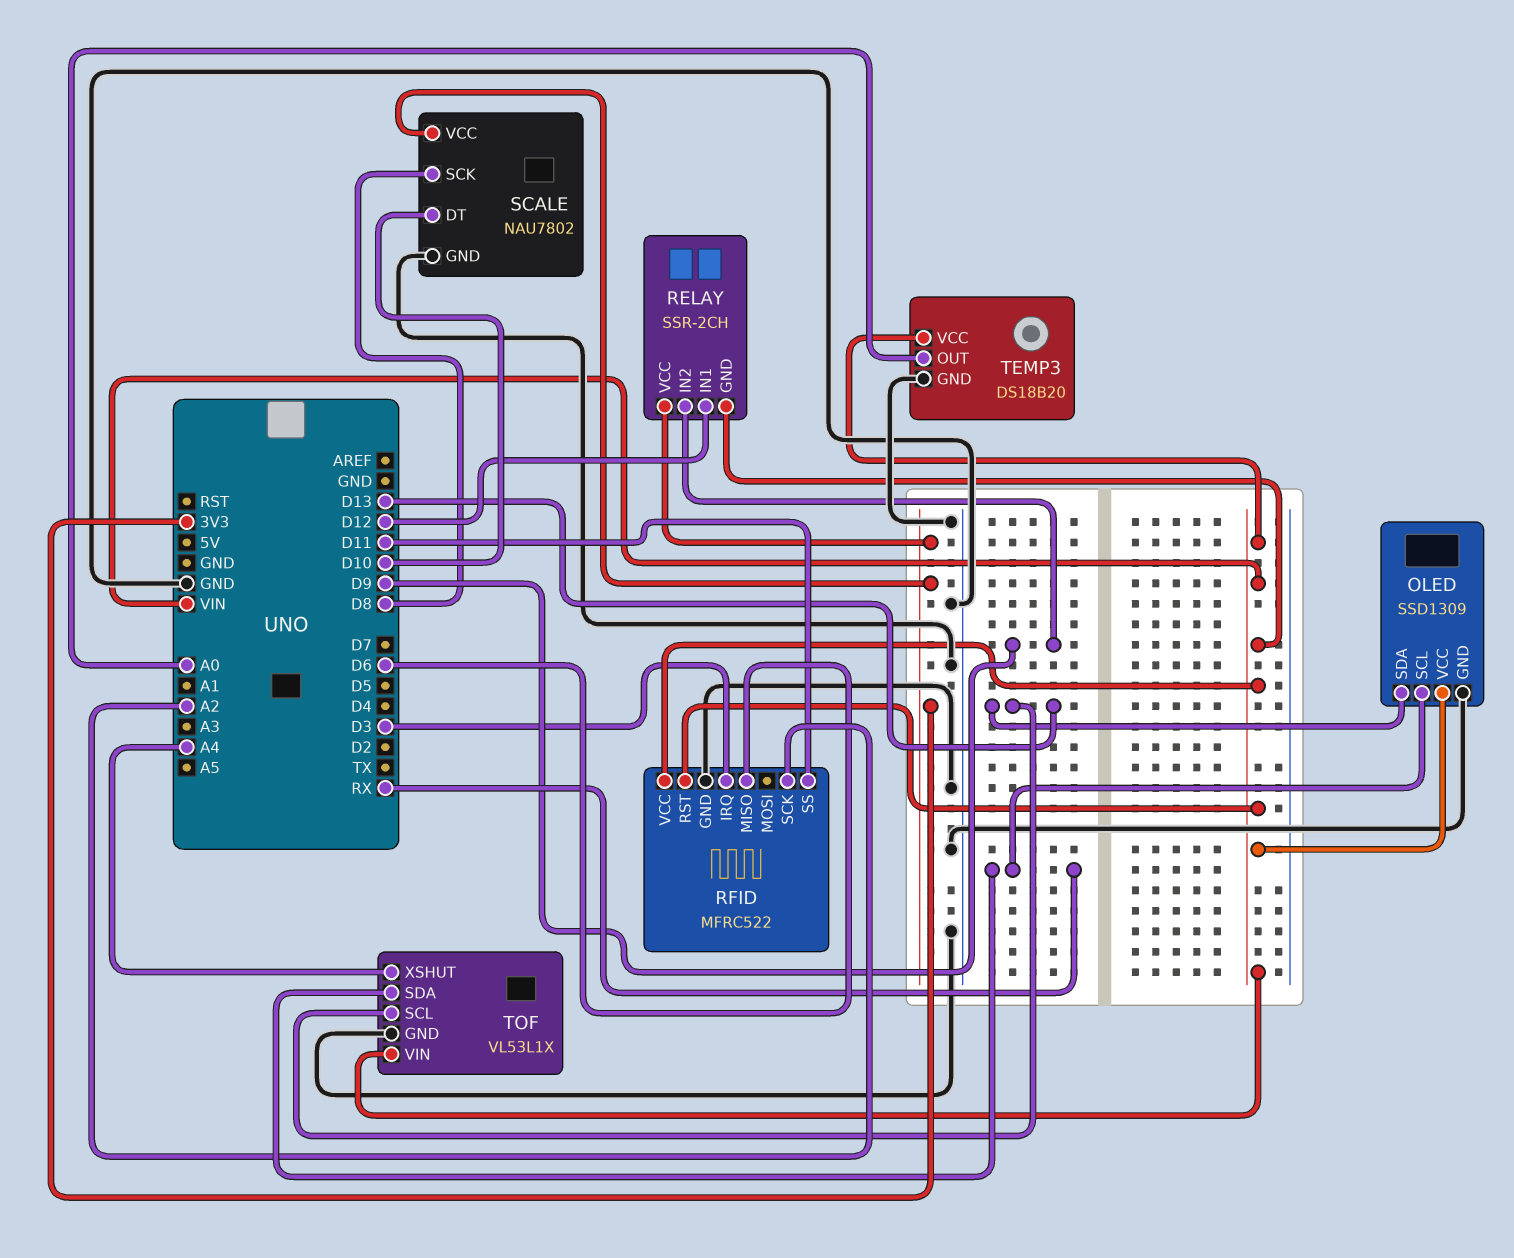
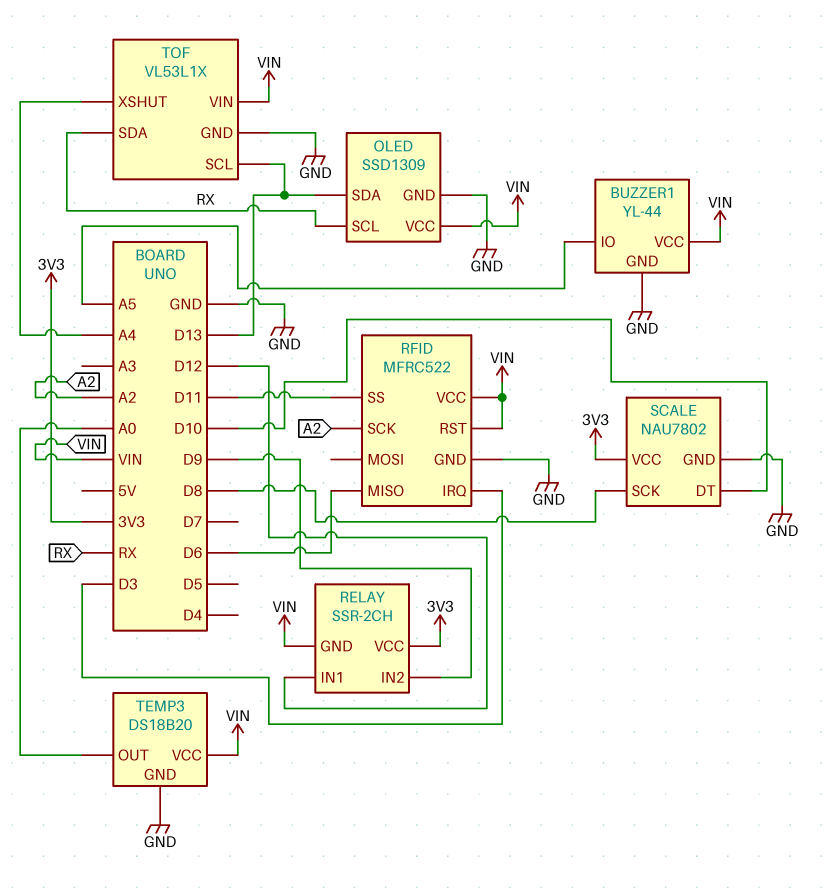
BUZZER1: none -> YL-44
BUZZER1 pin GND: none -> GND
BUZZER1 pin IO: none -> A5
BUZZER1 pin VCC: none -> VIN

